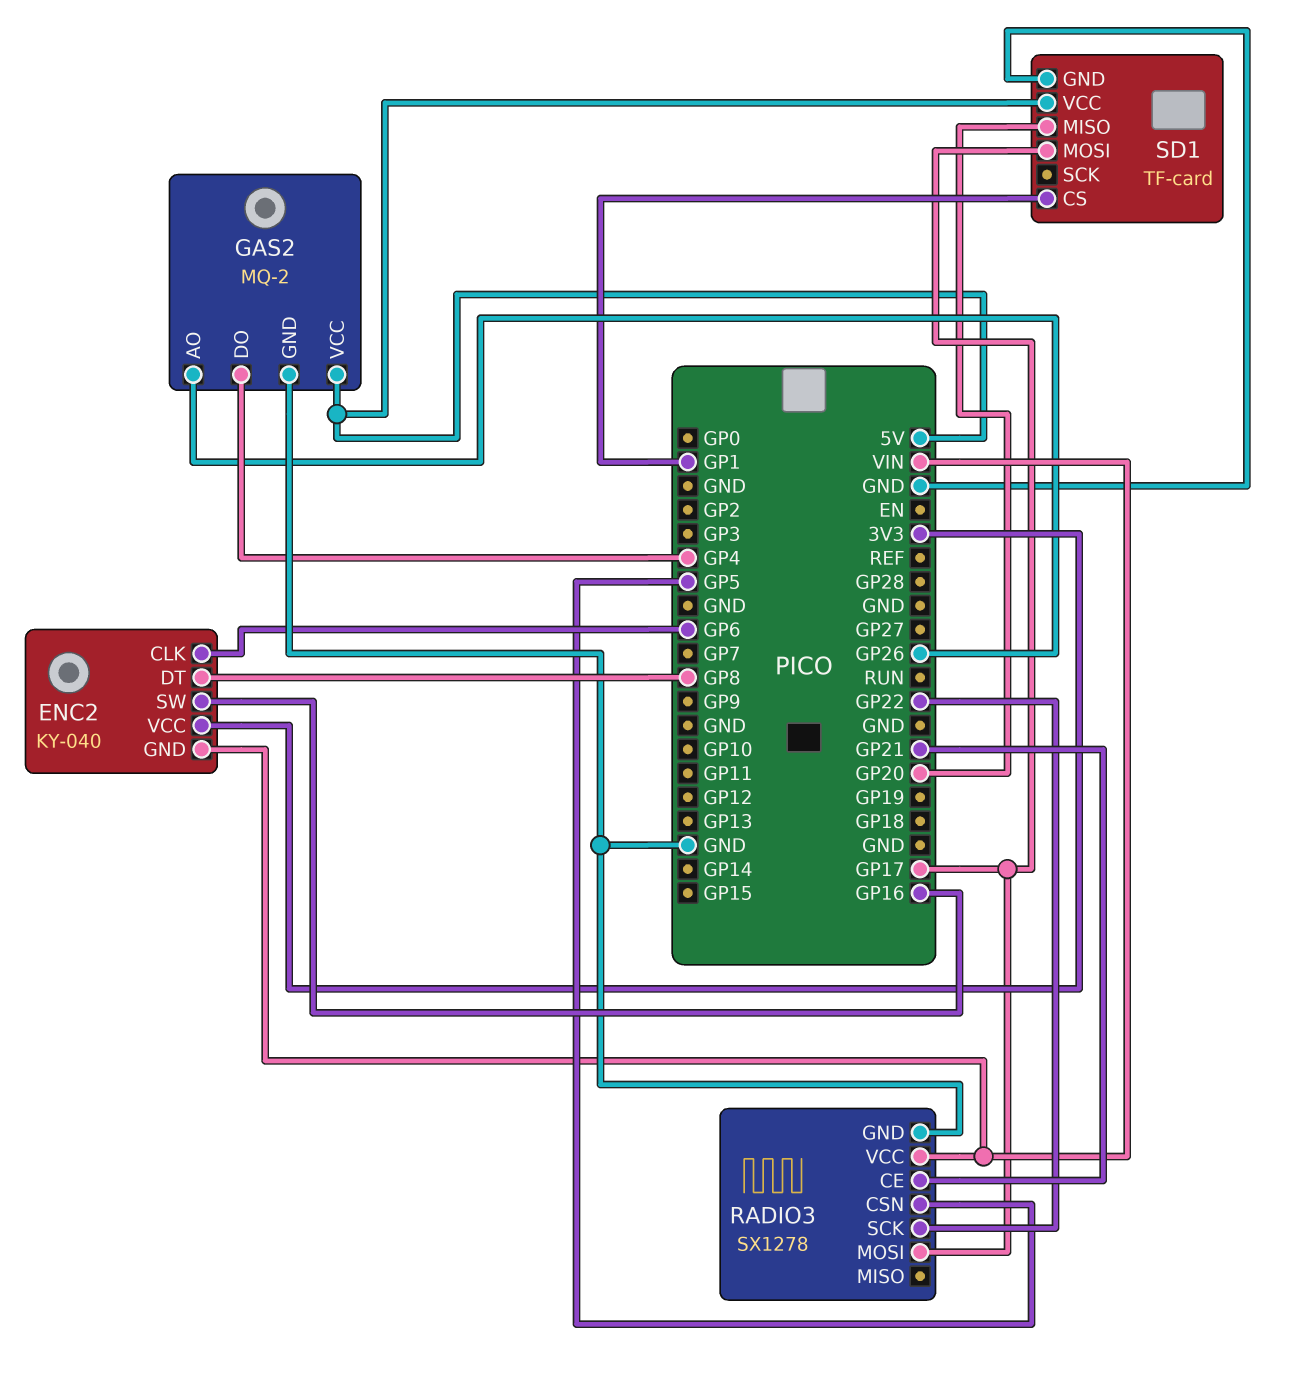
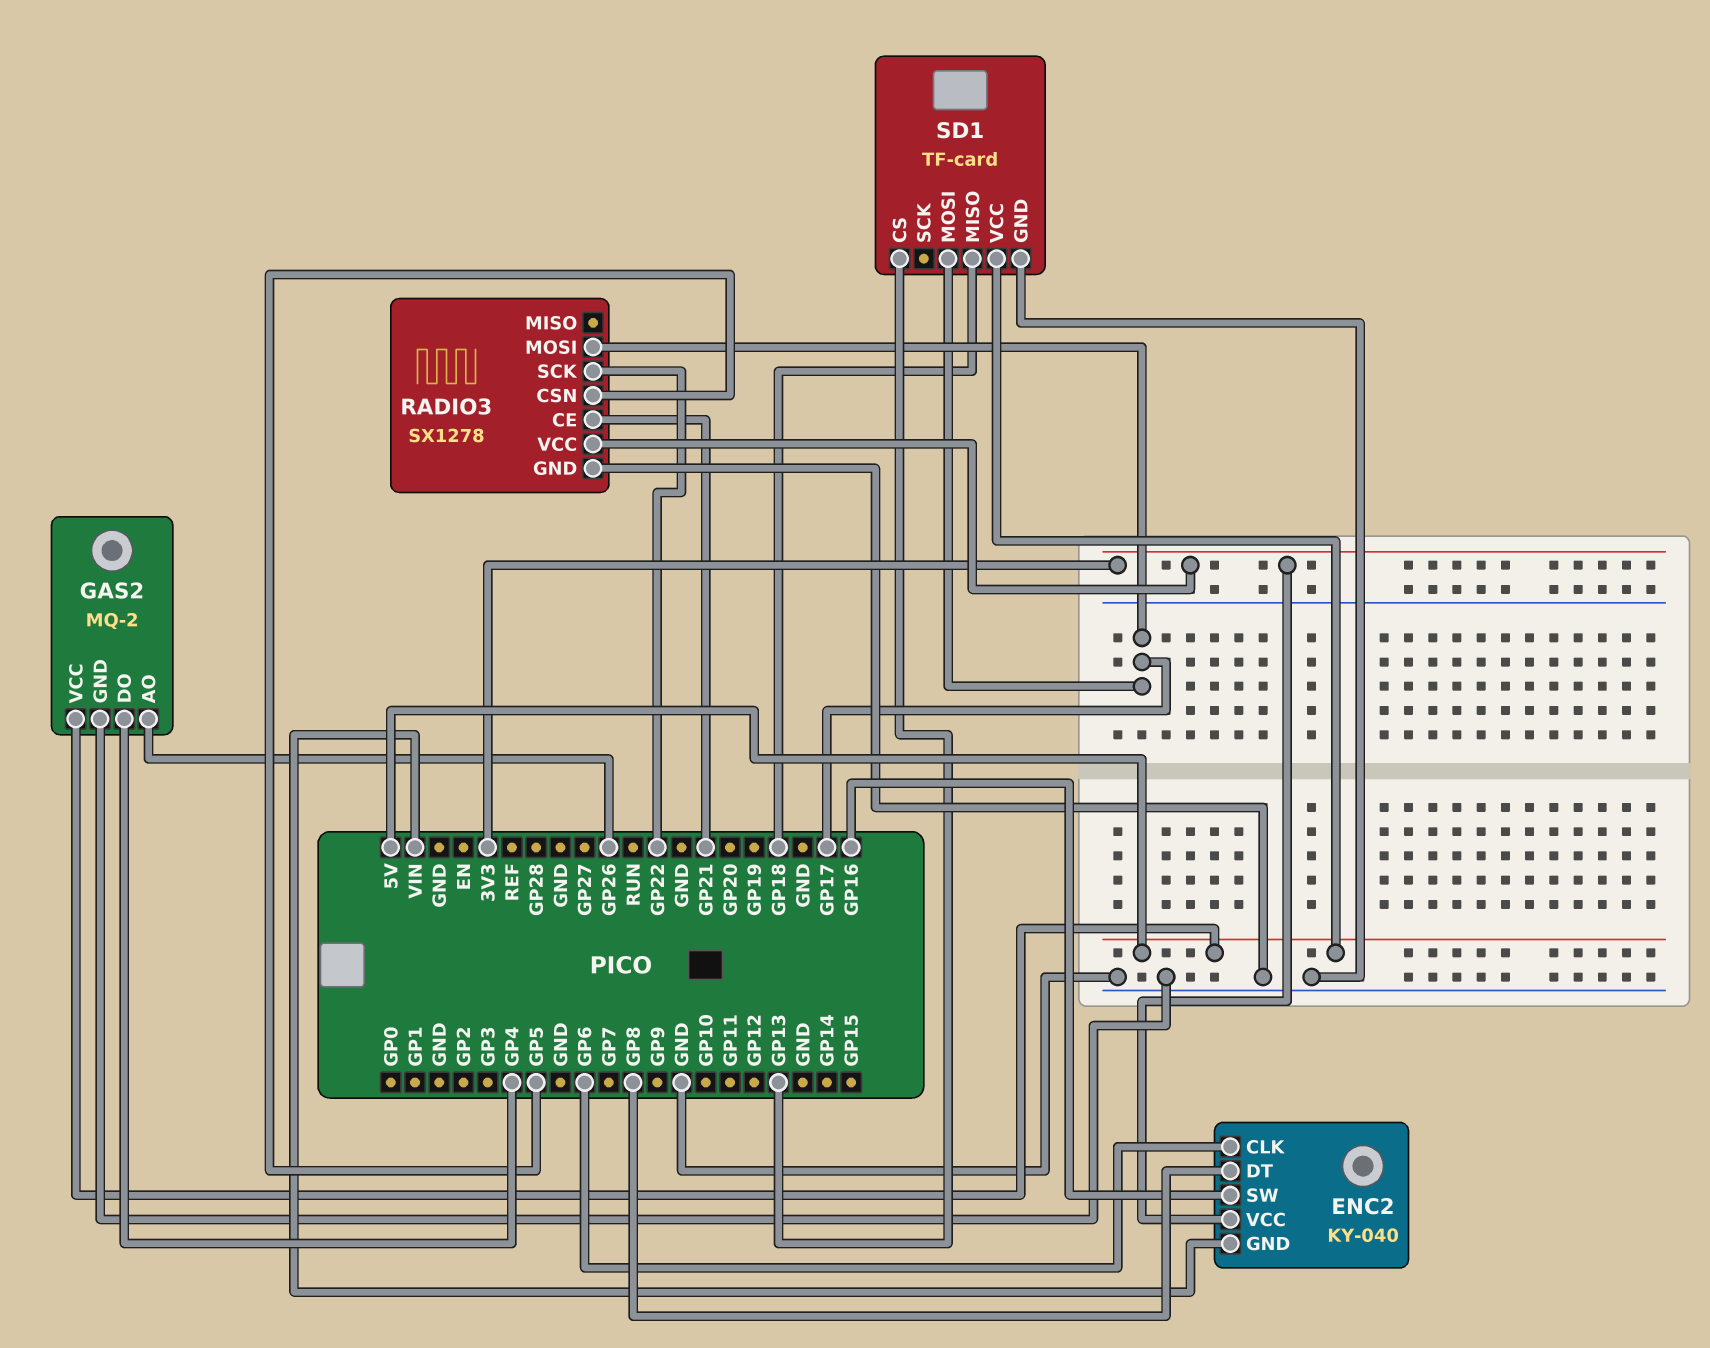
RADIO3 pin VCC: VIN -> 3V3
SD1 pin CS: GP1 -> GP13
SD1 pin MISO: GP20 -> GP18

